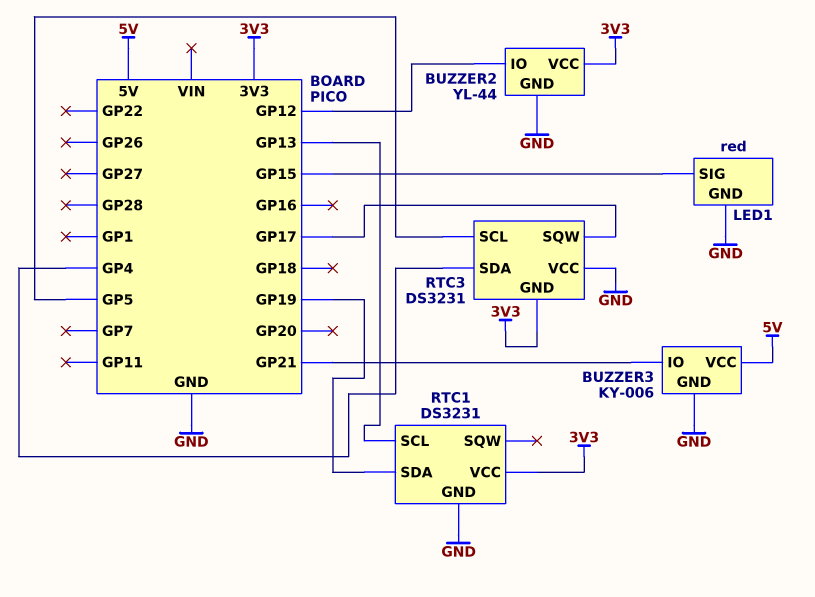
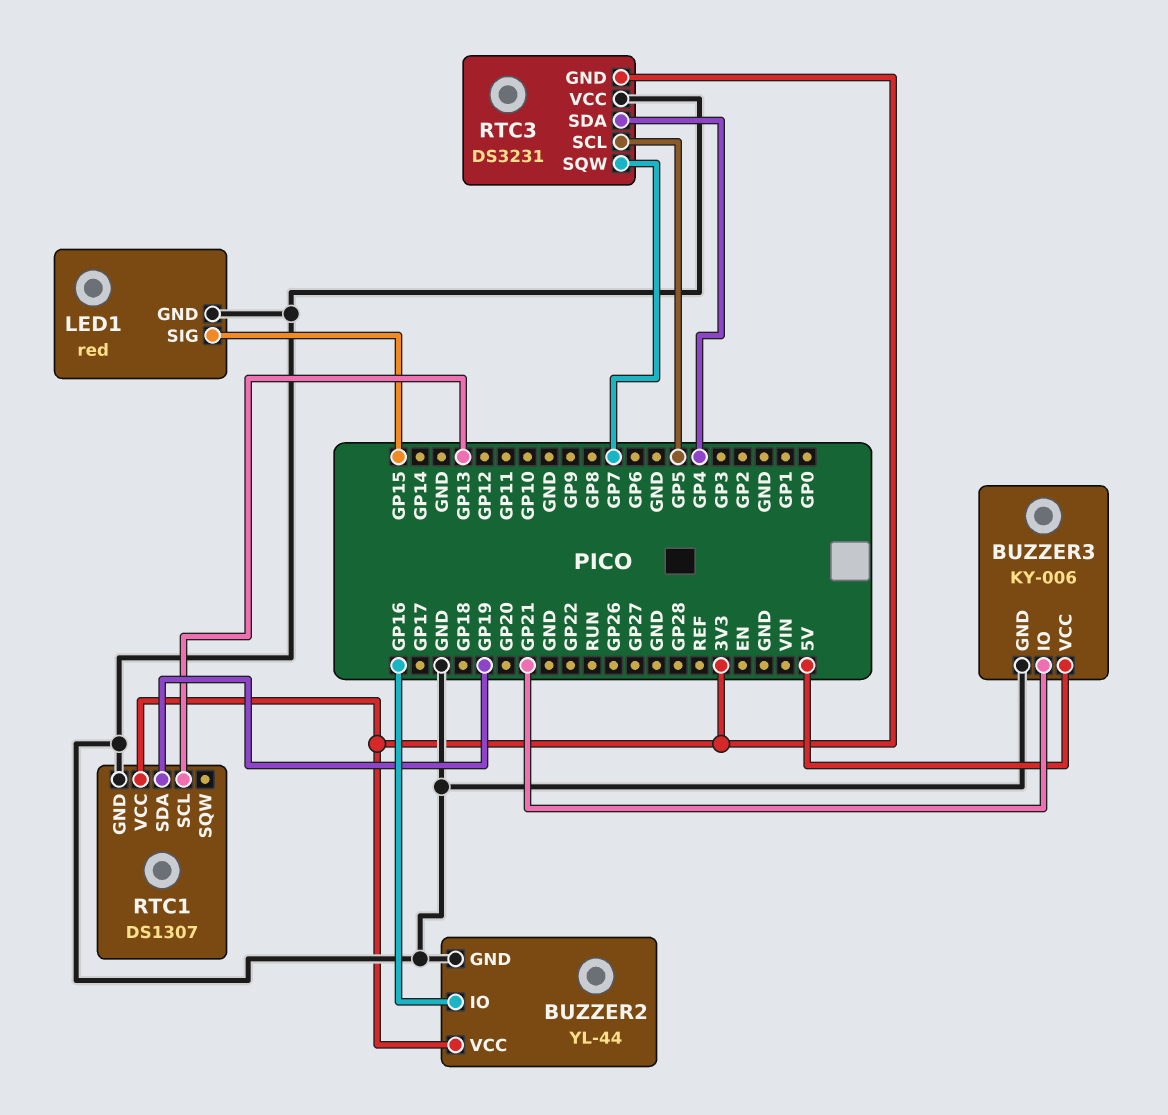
BUZZER2 pin IO: GP12 -> GP16
RTC1: DS3231 -> DS1307
RTC3 pin SQW: GP17 -> GP7

